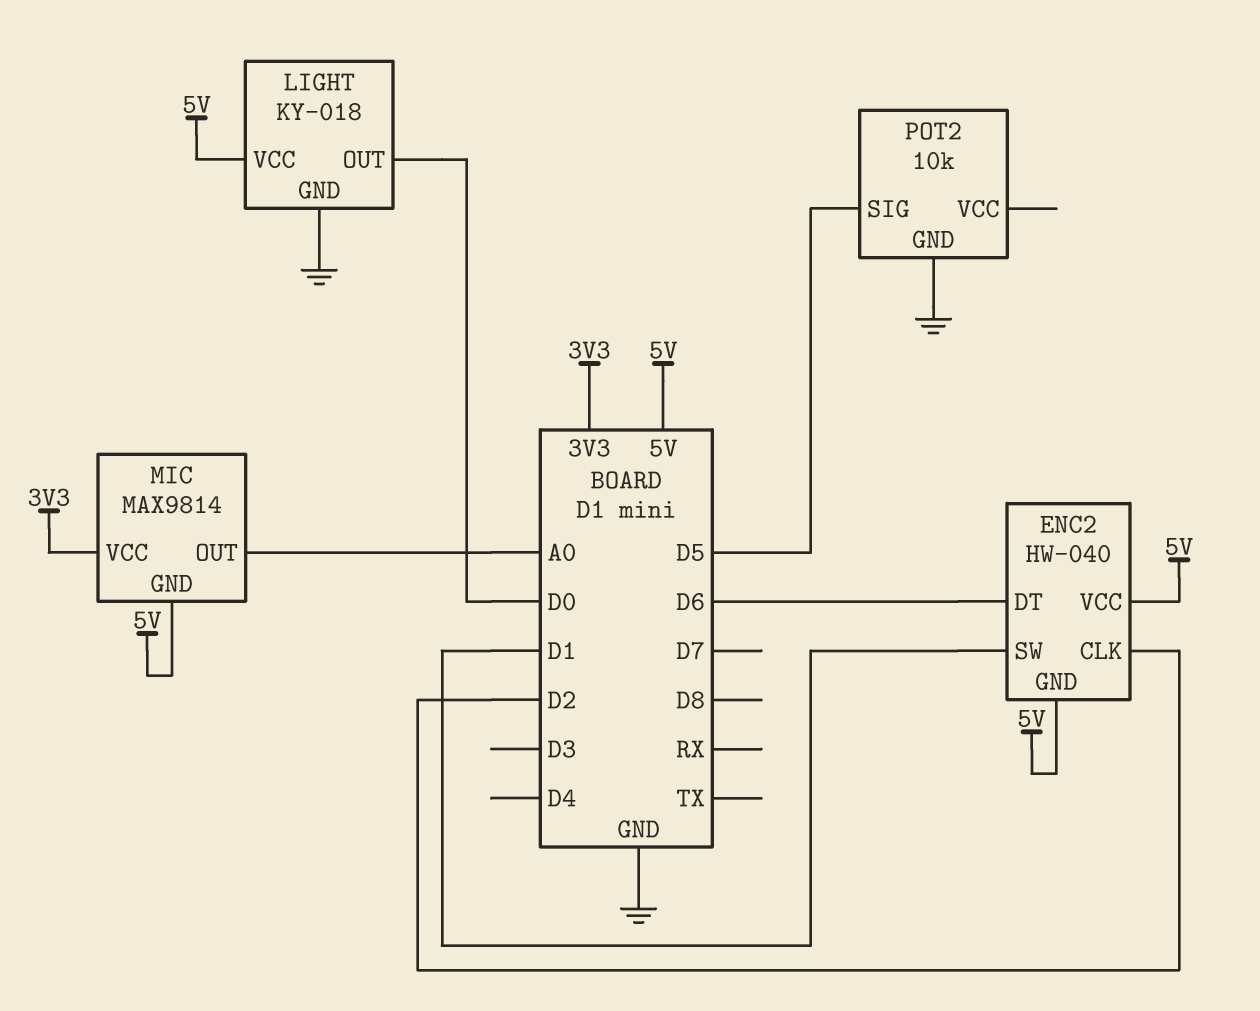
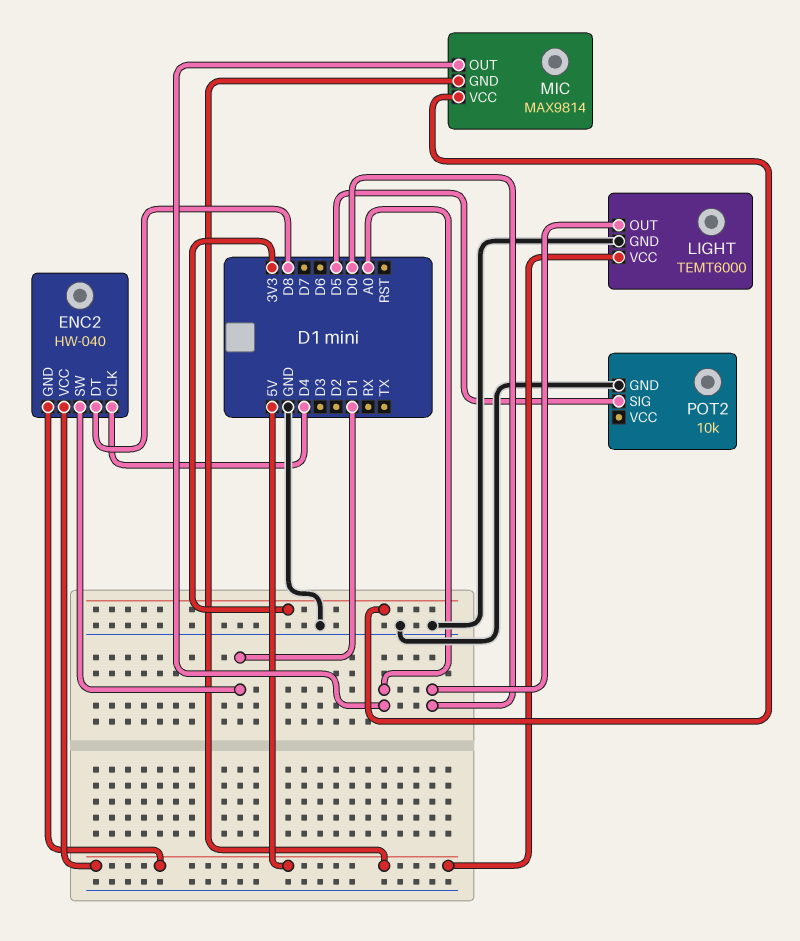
ENC2 pin CLK: D2 -> D4
ENC2 pin DT: D6 -> D8
LIGHT: KY-018 -> TEMT6000

